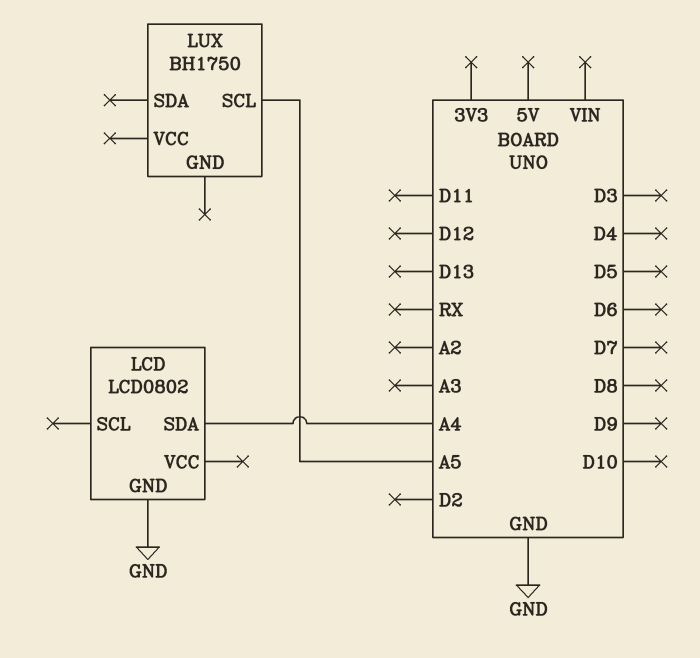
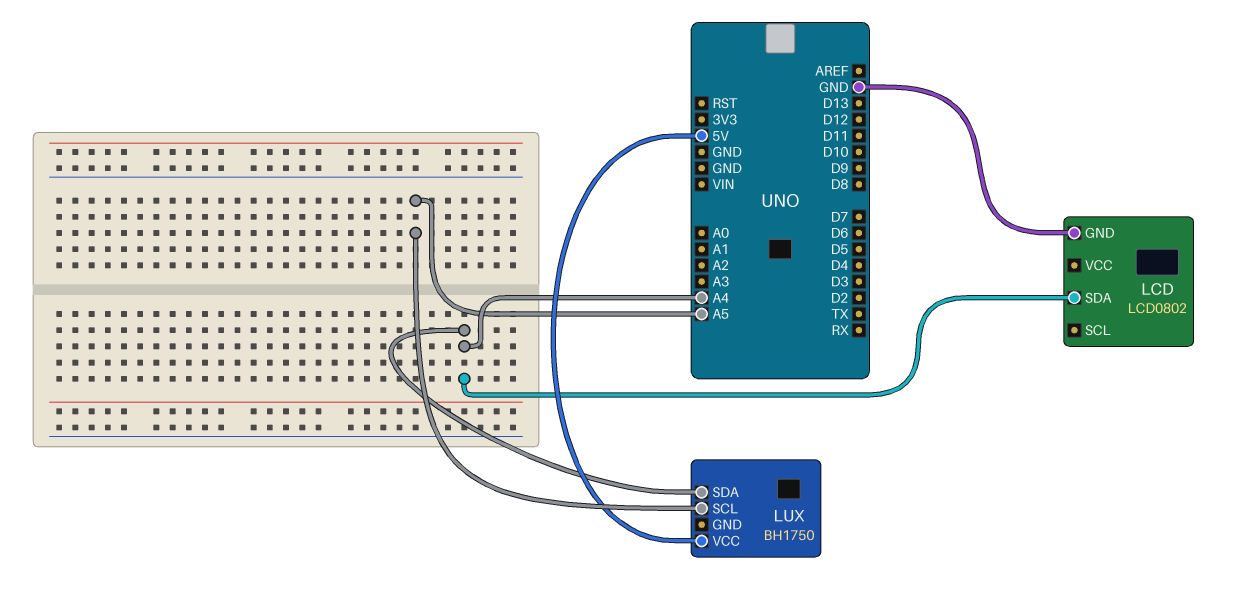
LUX pin SDA: none -> A4
LUX pin VCC: none -> 5V

